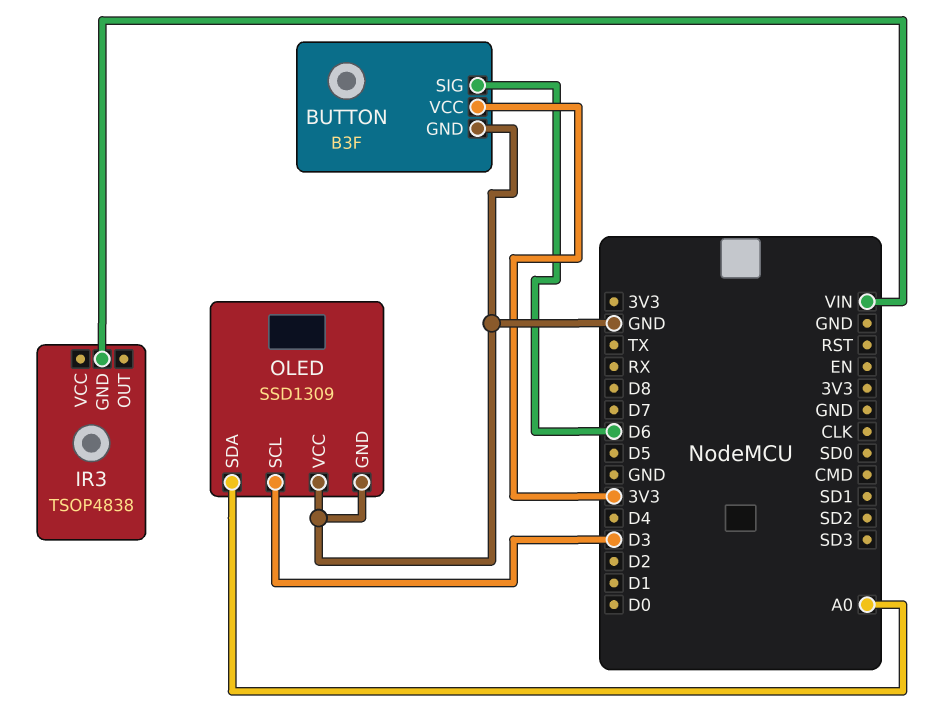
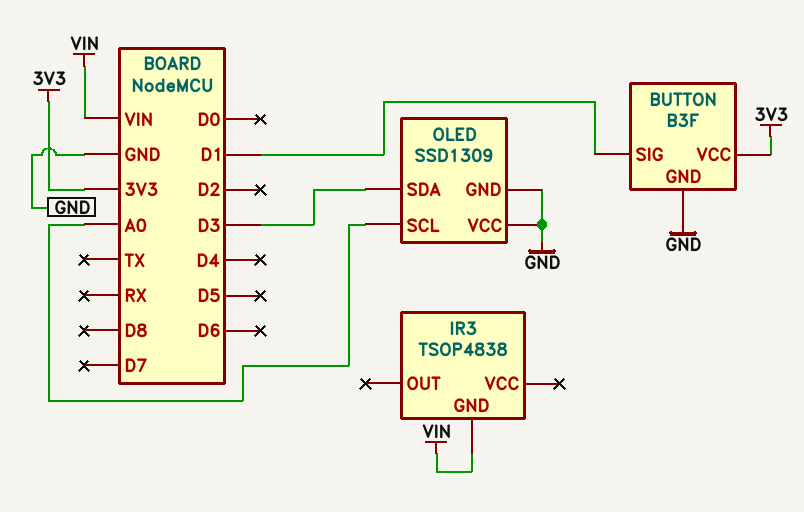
BUTTON pin SIG: D6 -> D1
OLED pin SCL: D3 -> A0
OLED pin SDA: A0 -> D3

